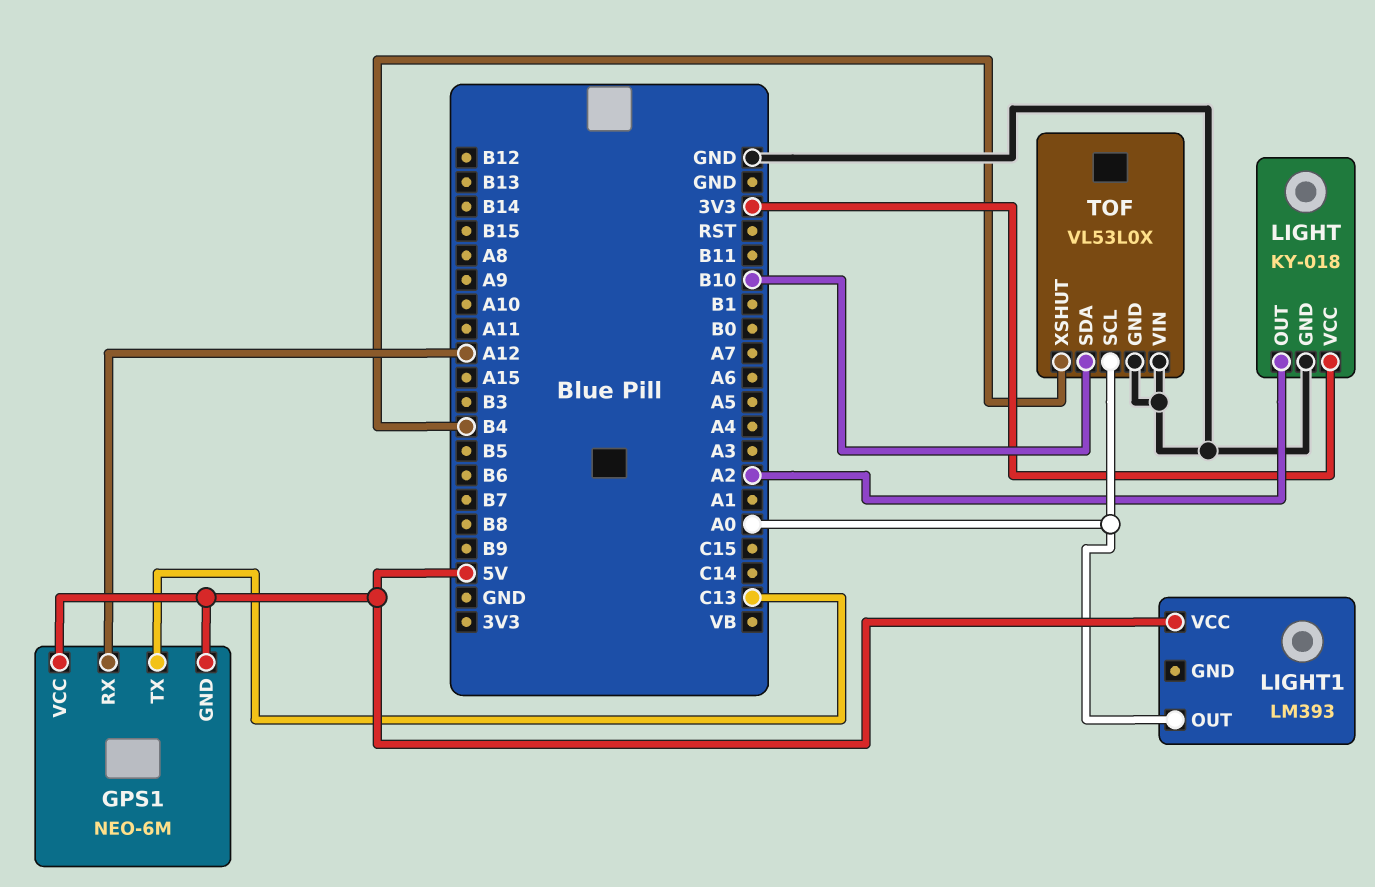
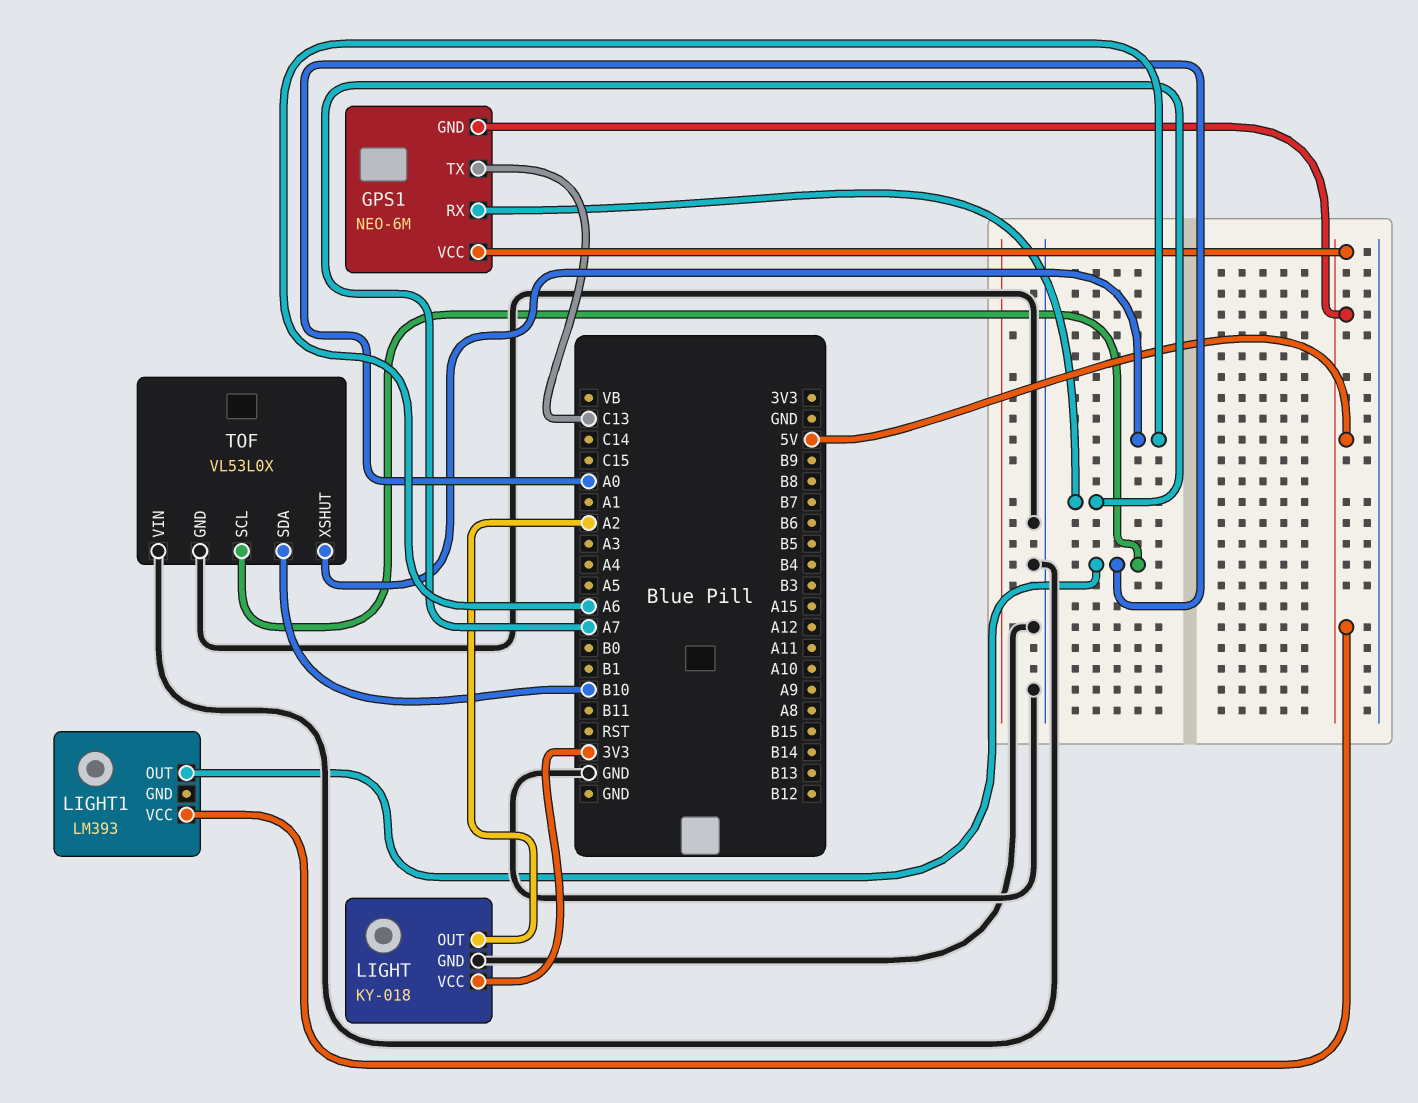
GPS1 pin RX: A12 -> A7
TOF pin XSHUT: B4 -> A6

